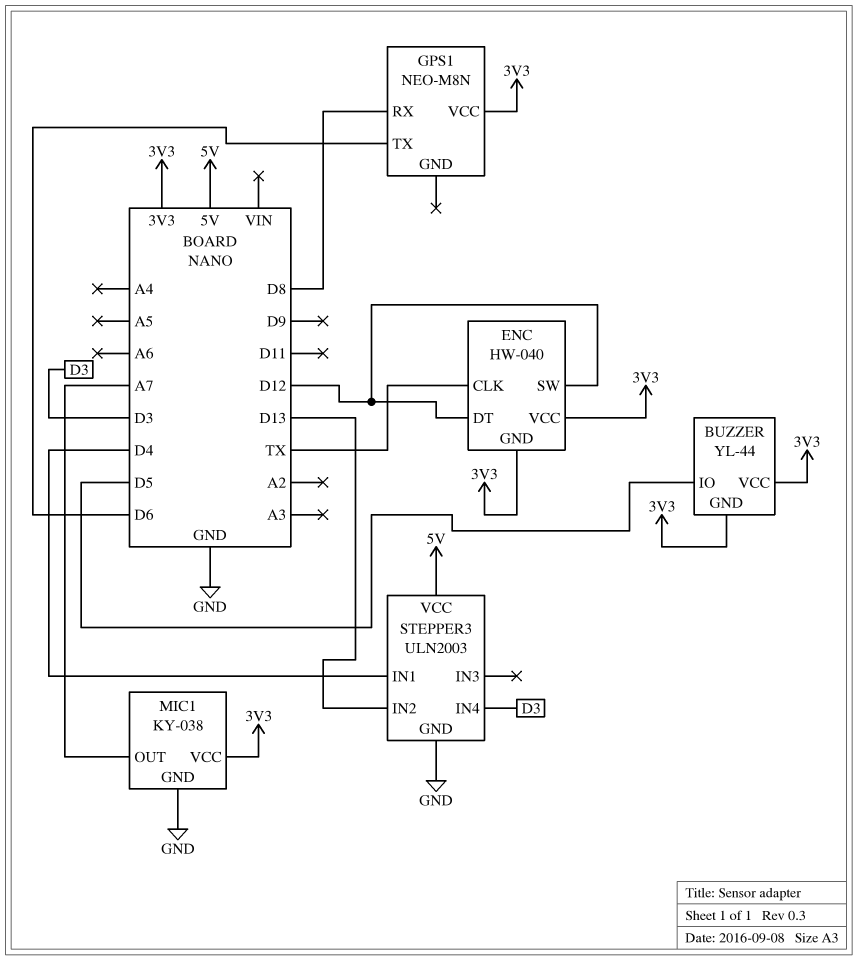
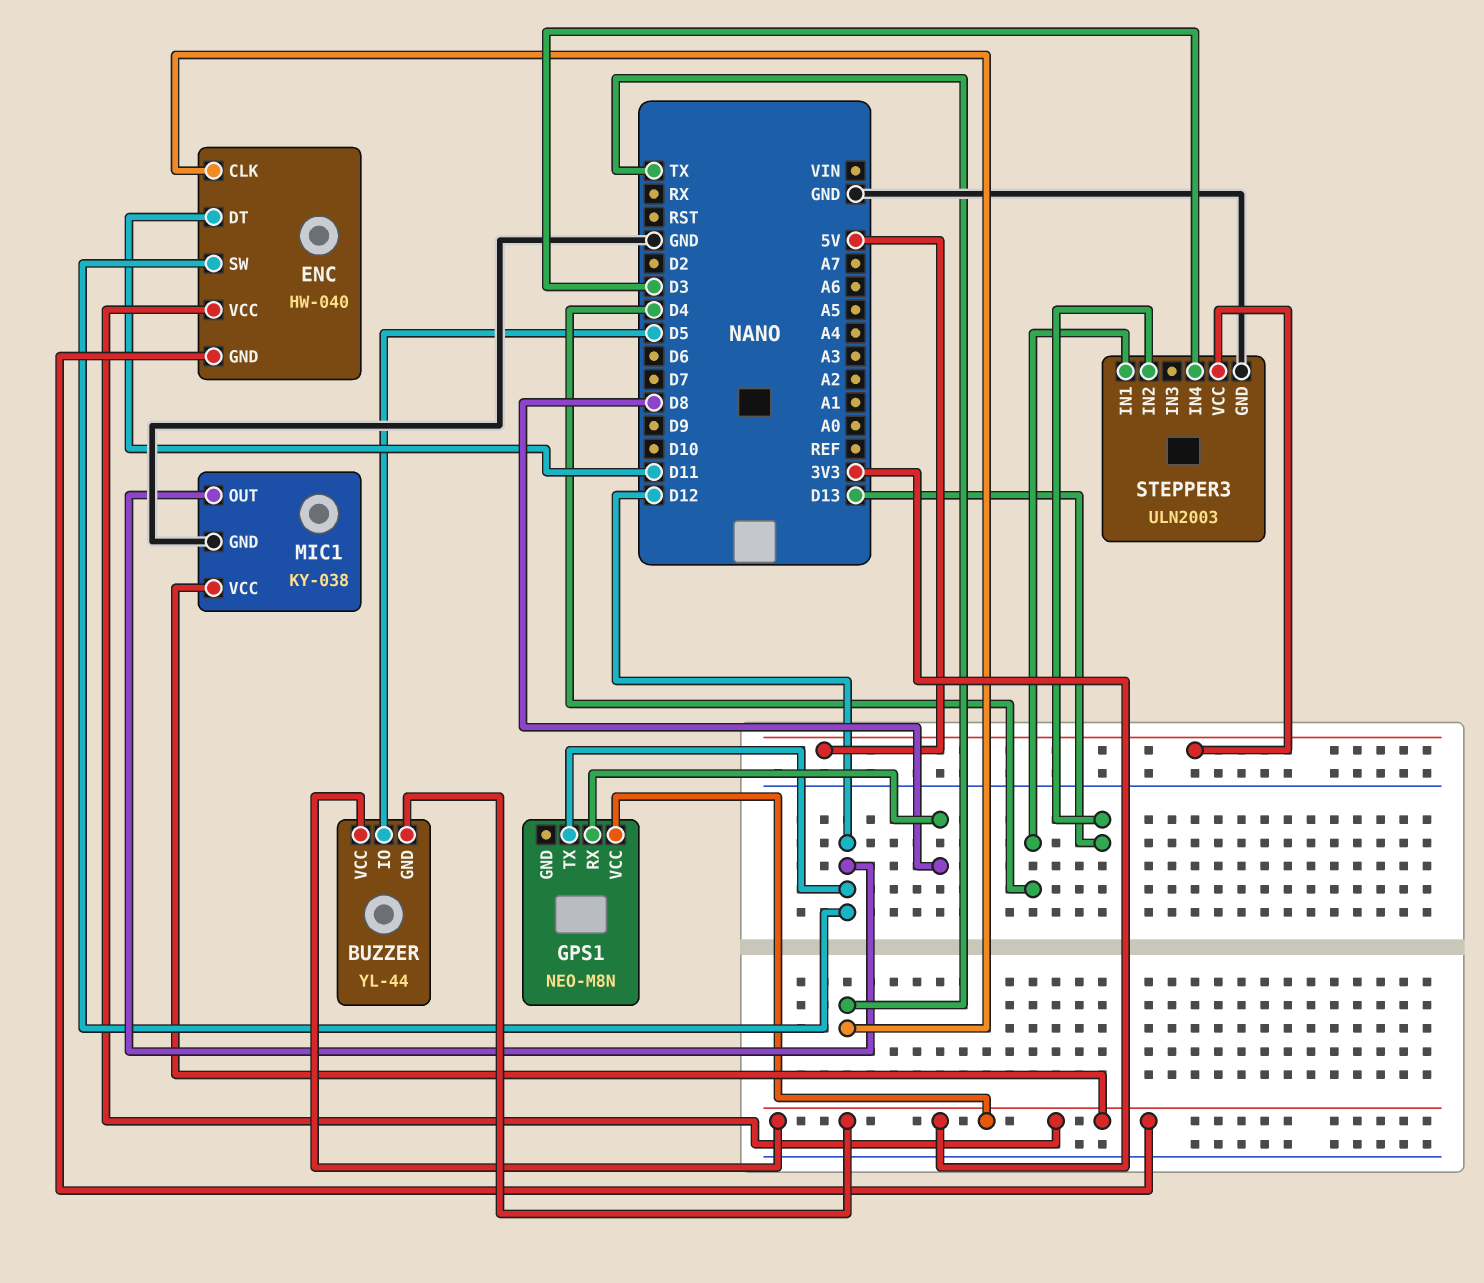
ENC pin DT: D12 -> D11
GPS1 pin TX: D6 -> D12
MIC1 pin OUT: A7 -> D12

